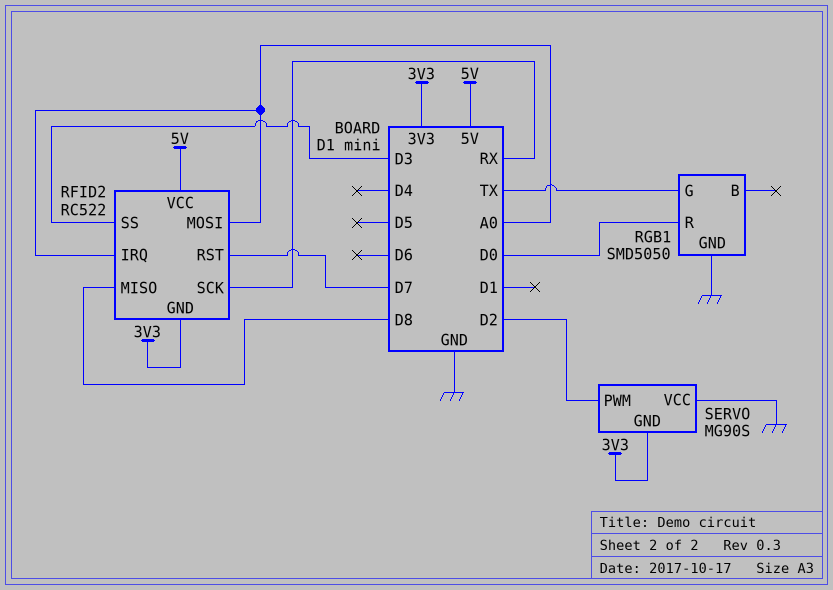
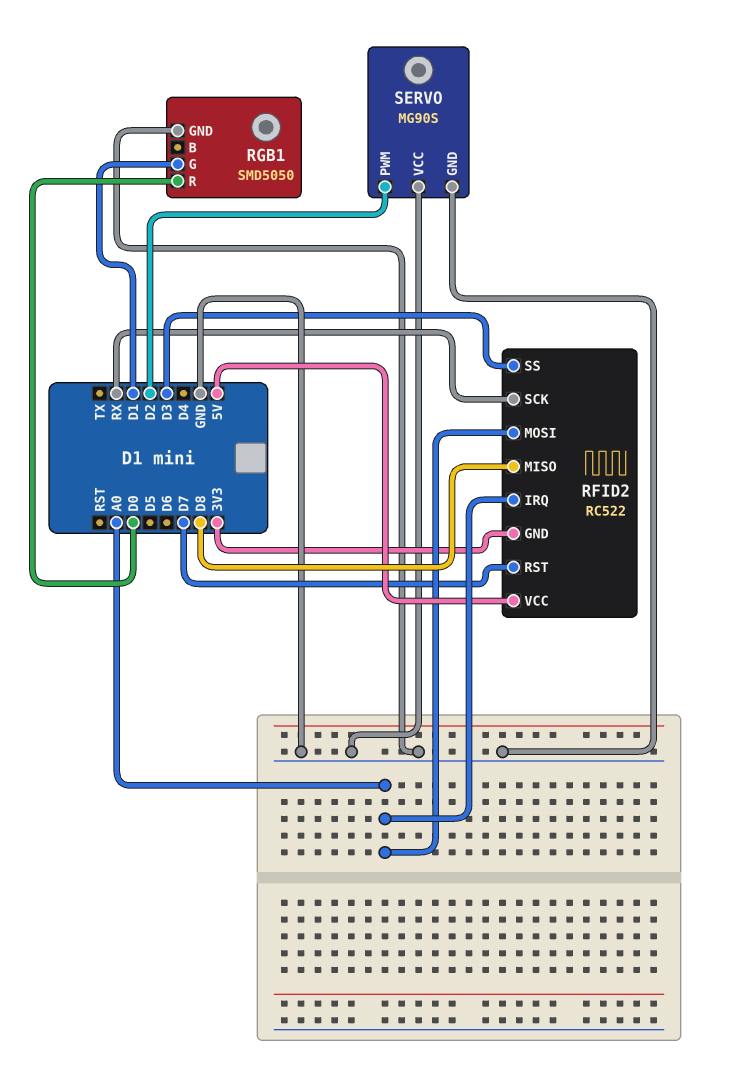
RGB1 pin G: TX -> D1
SERVO pin GND: 3V3 -> GND

